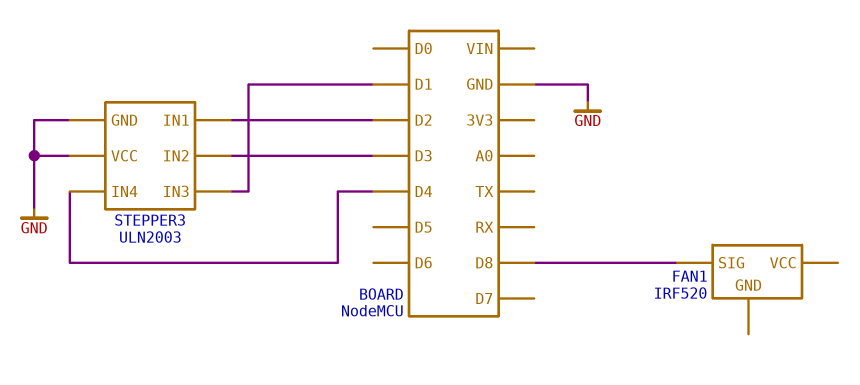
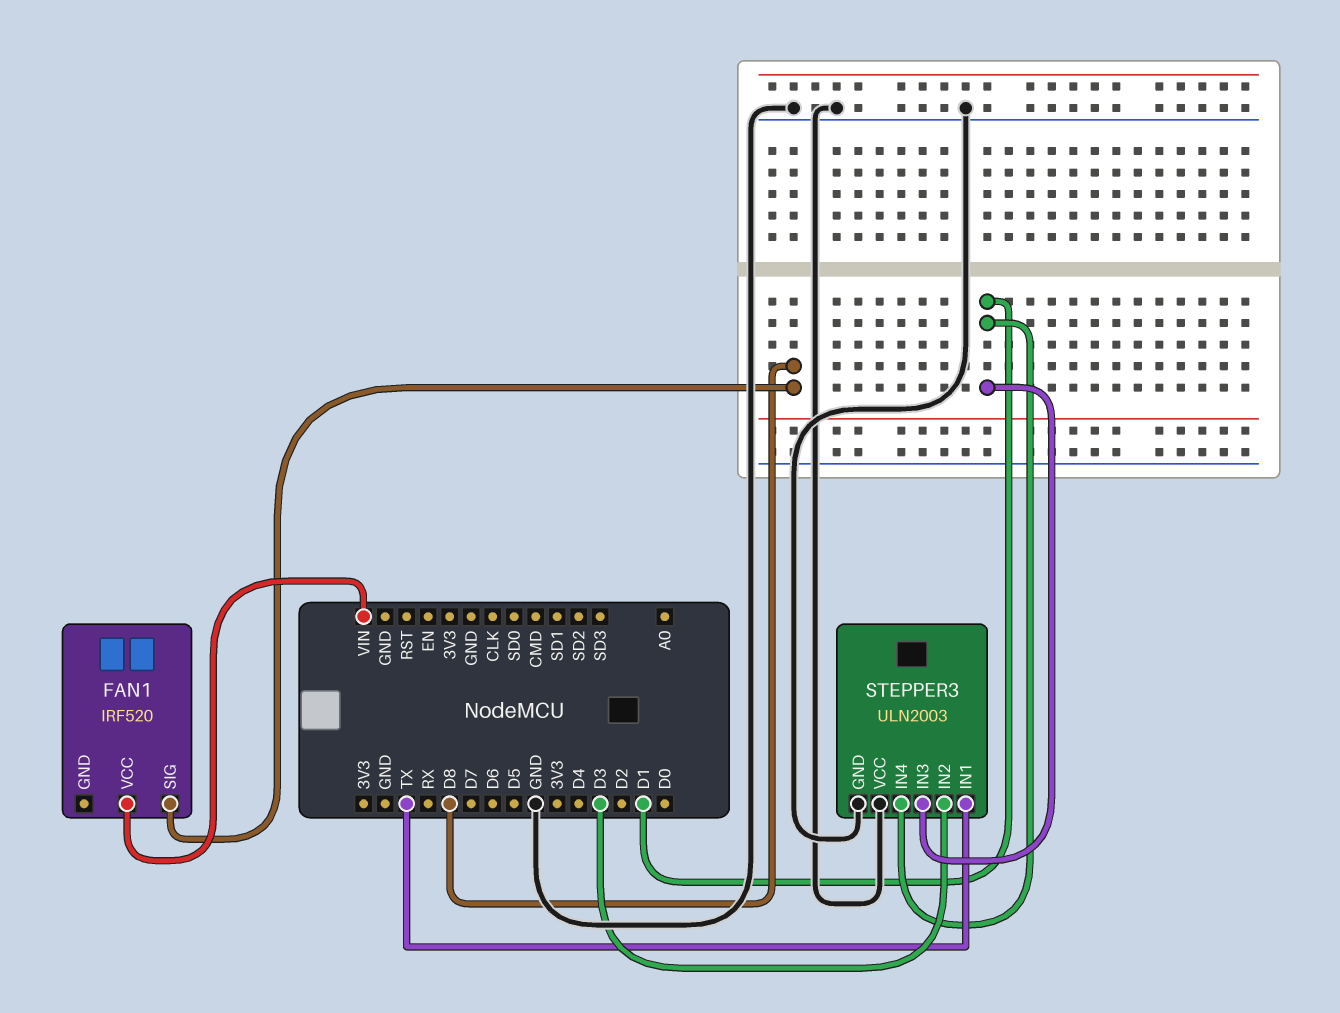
FAN1 pin VCC: none -> VIN
STEPPER3 pin IN1: D2 -> TX
STEPPER3 pin IN4: D4 -> D1

